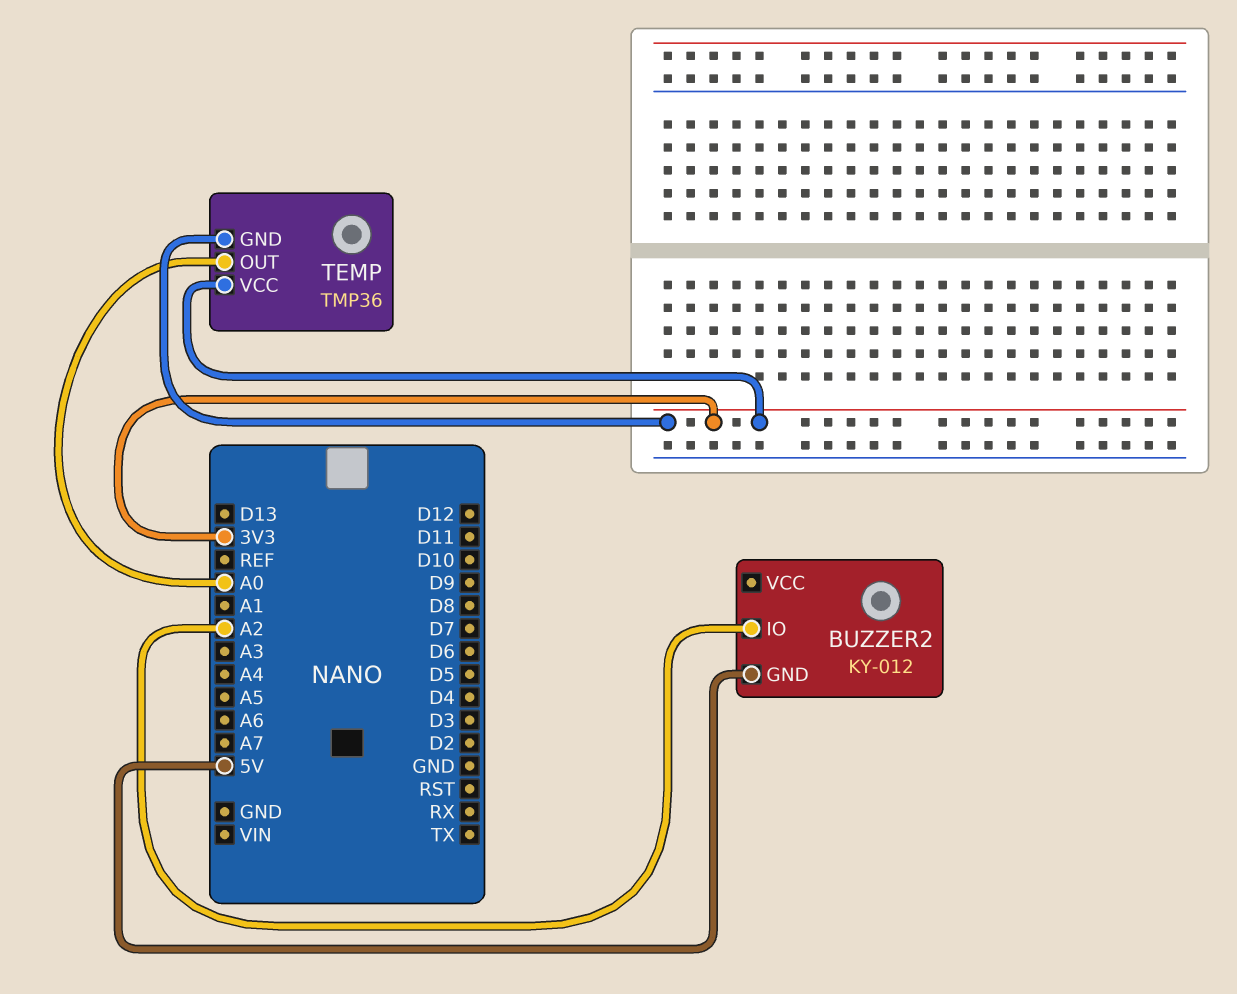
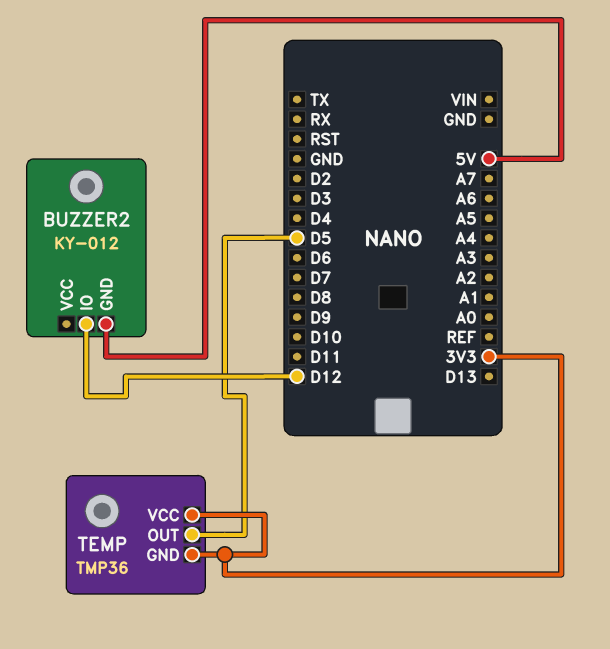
BUZZER2 pin IO: A2 -> D12
TEMP pin OUT: A0 -> D5

